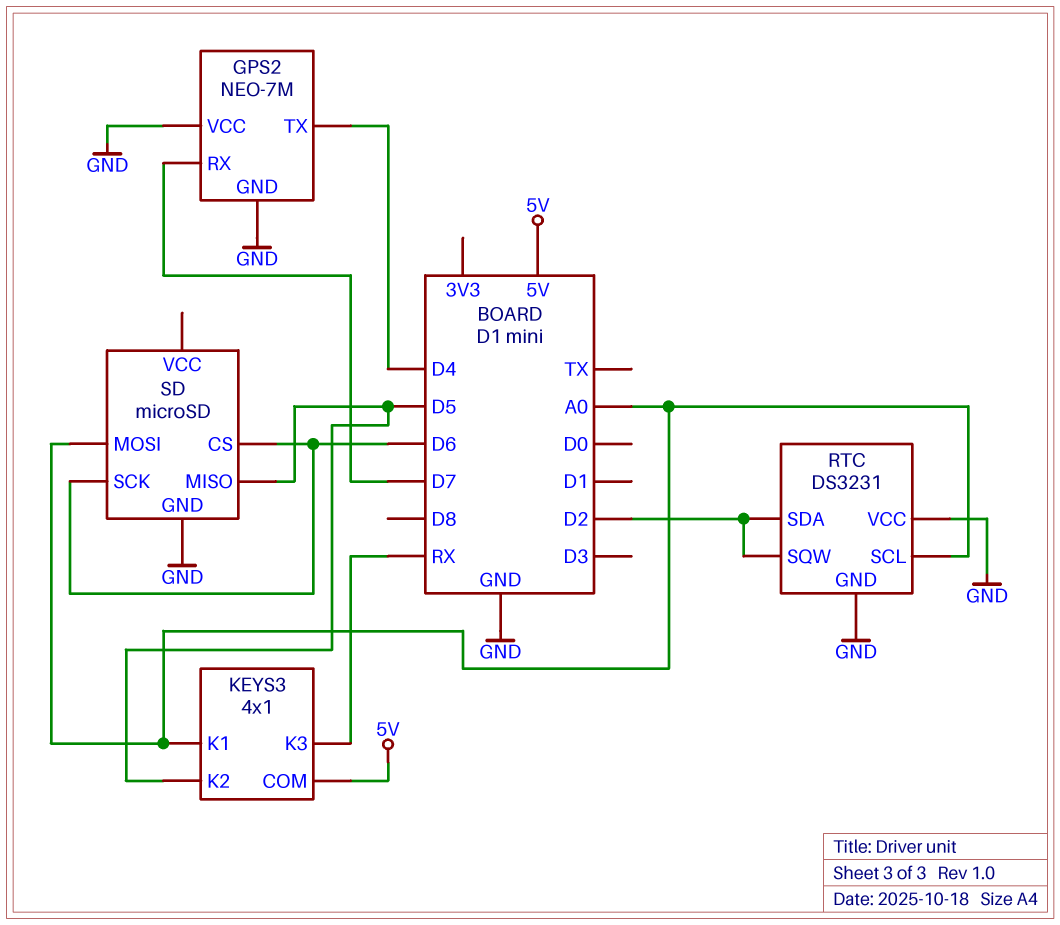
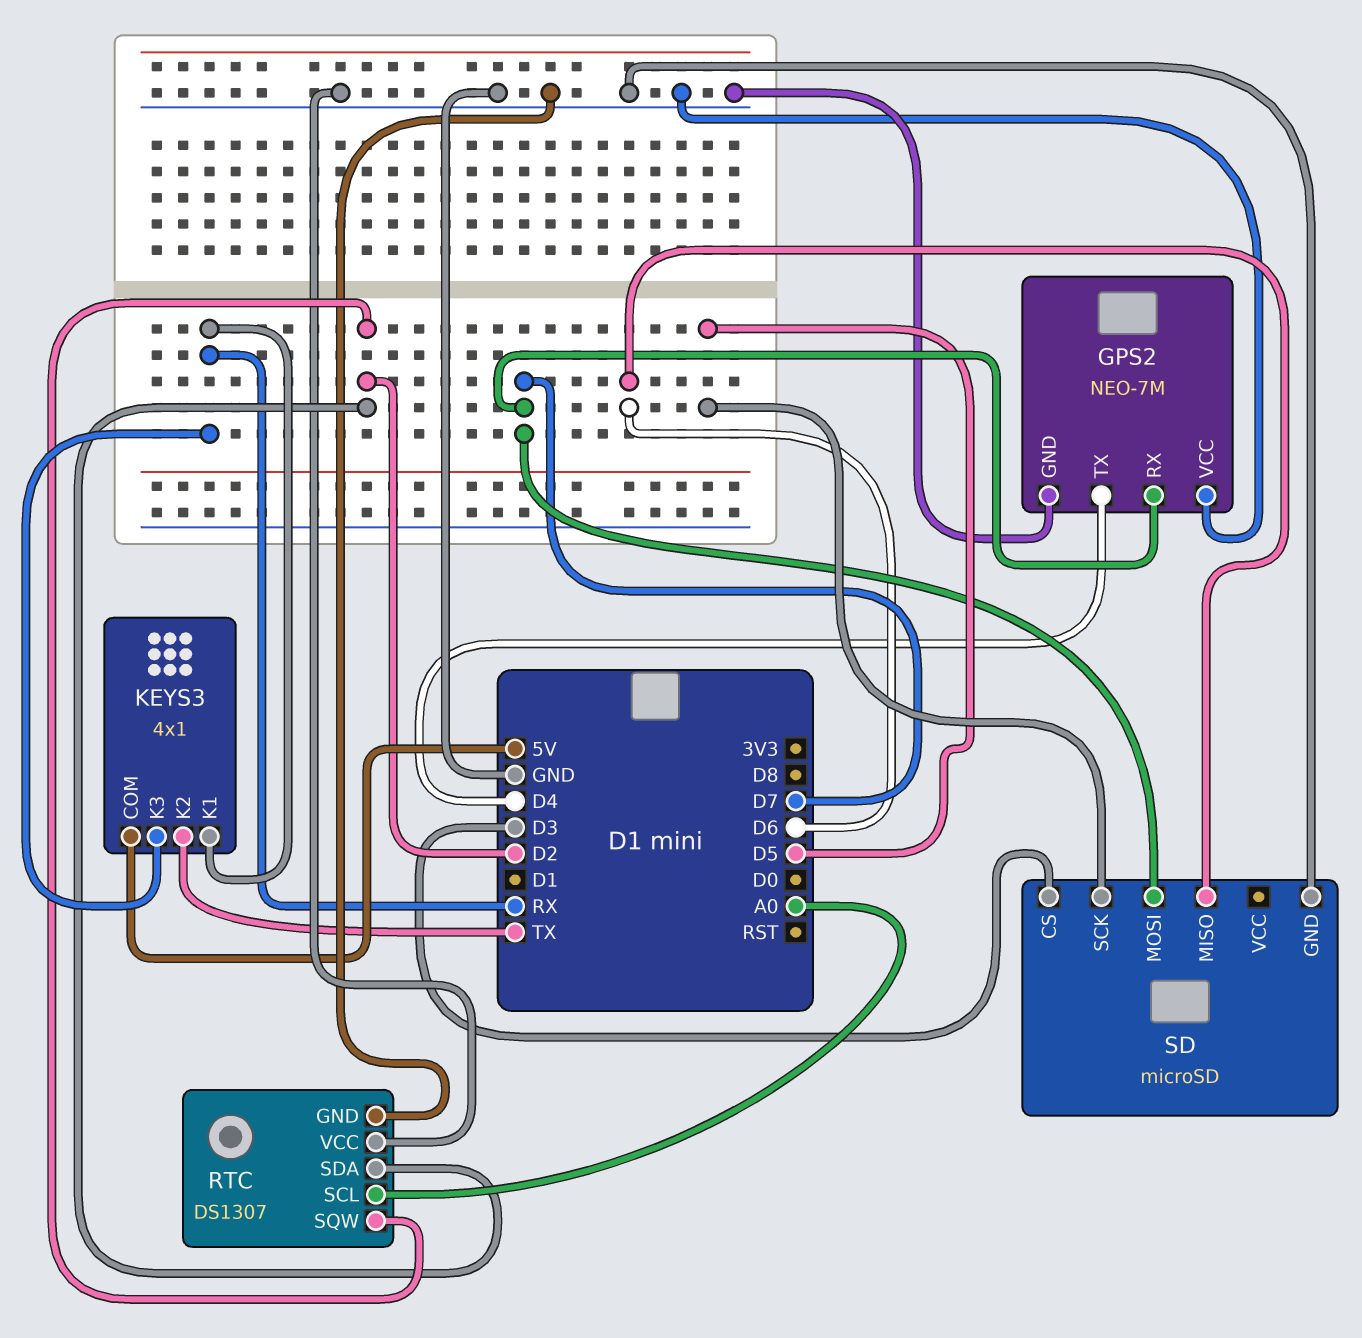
KEYS3 pin K1: A0 -> RX
KEYS3 pin K2: D5 -> TX
RTC: DS3231 -> DS1307
SD pin CS: D6 -> D3
SD pin MISO: D5 -> D6
SD pin MOSI: A0 -> D7
SD pin SCK: D6 -> D5

